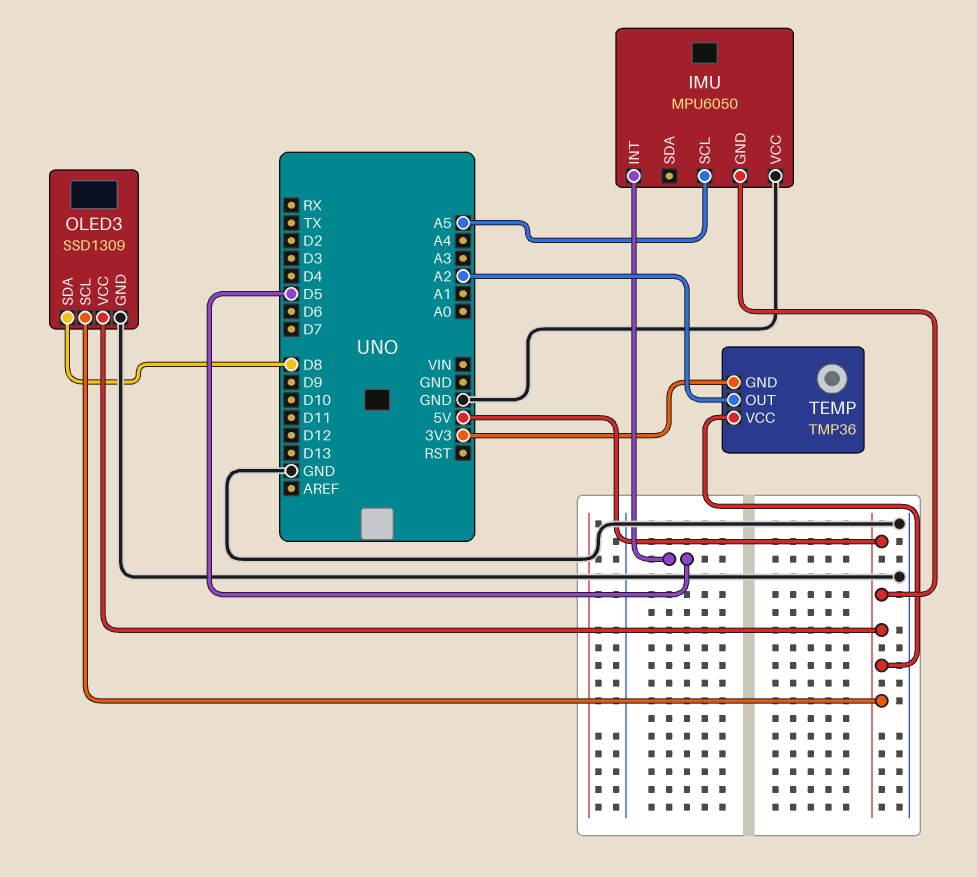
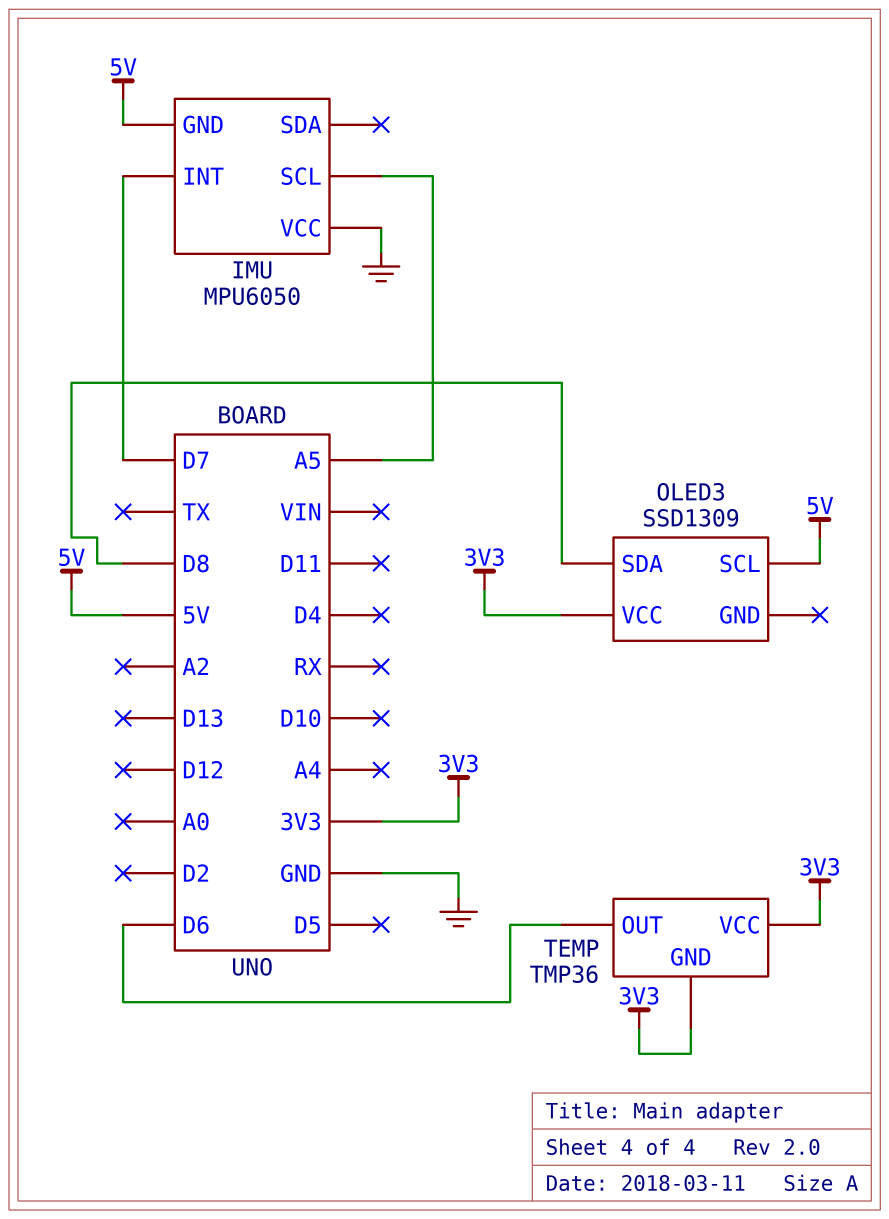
IMU pin INT: D5 -> D7
OLED3 pin GND: GND -> none
OLED3 pin VCC: 5V -> 3V3
TEMP pin OUT: A2 -> D6
TEMP pin VCC: 5V -> 3V3

